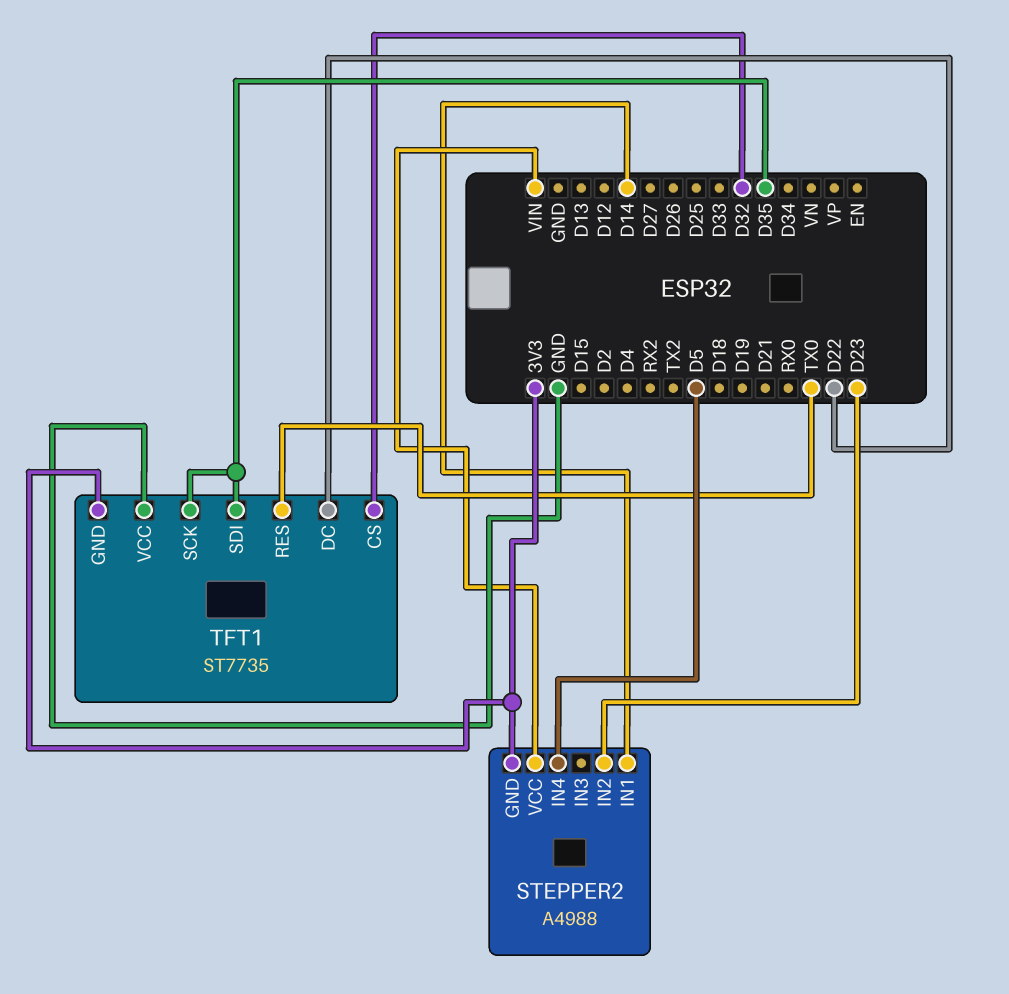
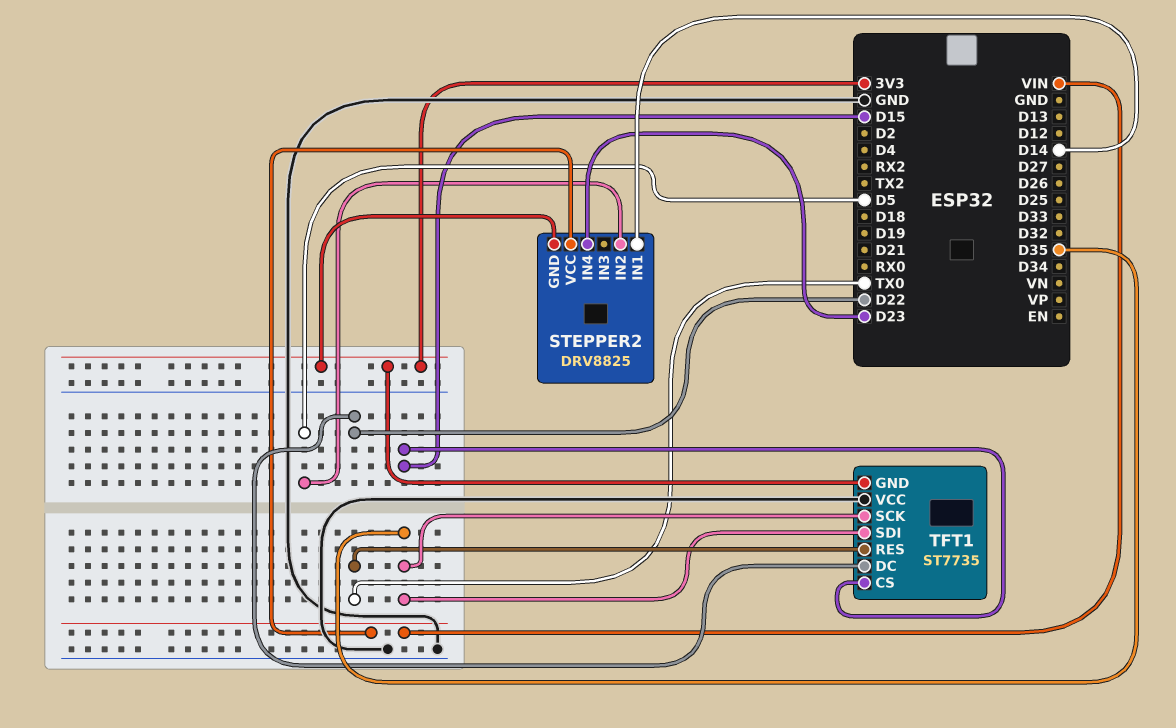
STEPPER2: A4988 -> DRV8825
STEPPER2 pin IN2: D23 -> D5
STEPPER2 pin IN4: D5 -> D23
TFT1 pin CS: D32 -> D15

